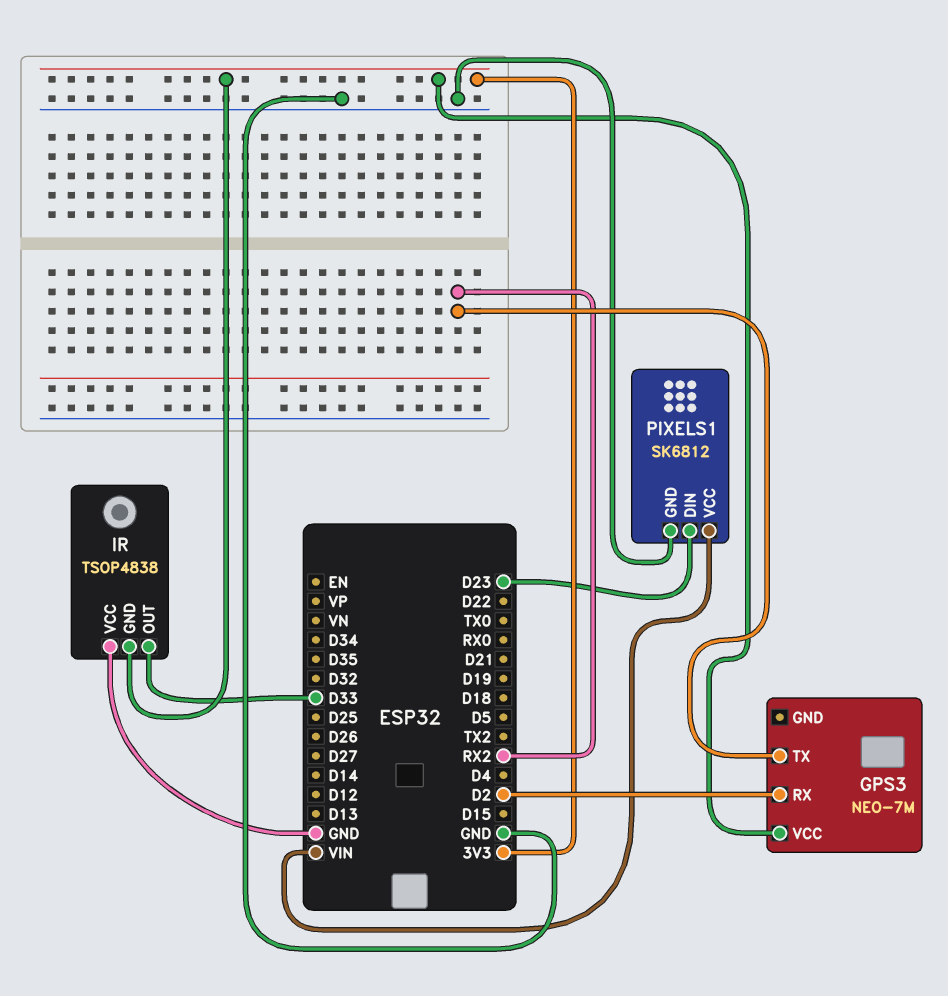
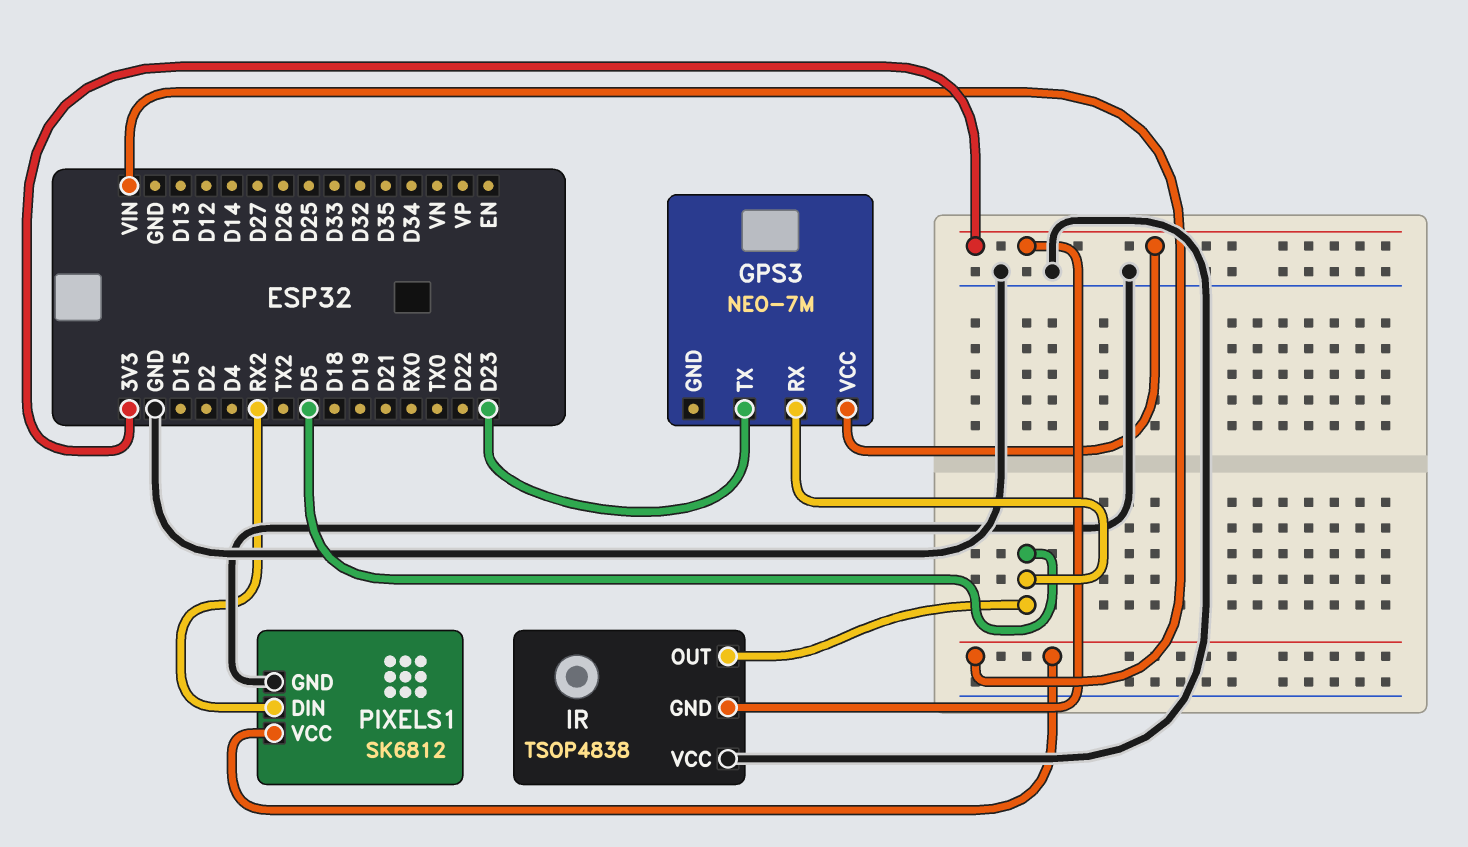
GPS3 pin RX: D2 -> D5
GPS3 pin TX: RX2 -> D23
IR pin OUT: D33 -> D5
PIXELS1 pin DIN: D23 -> RX2

